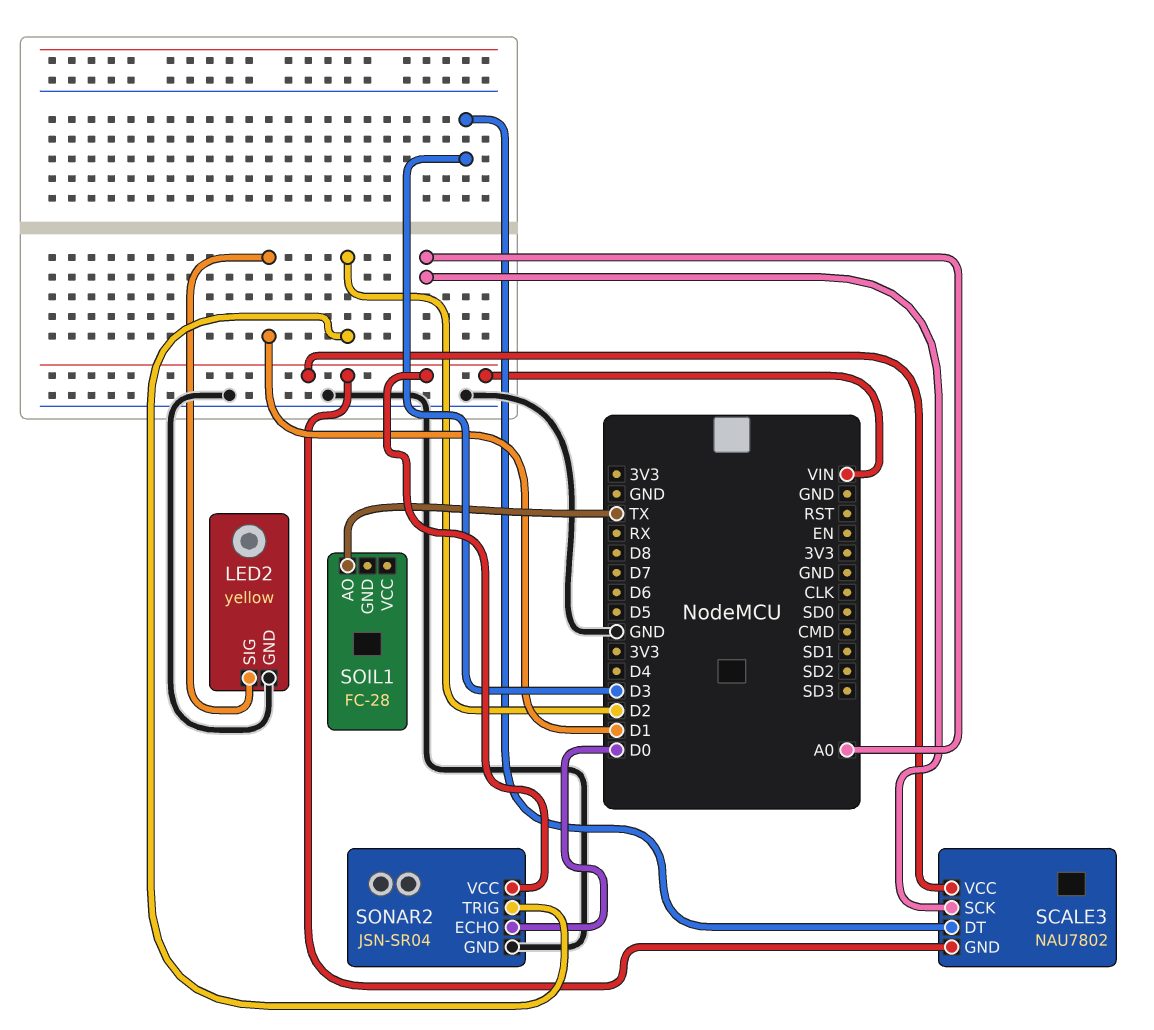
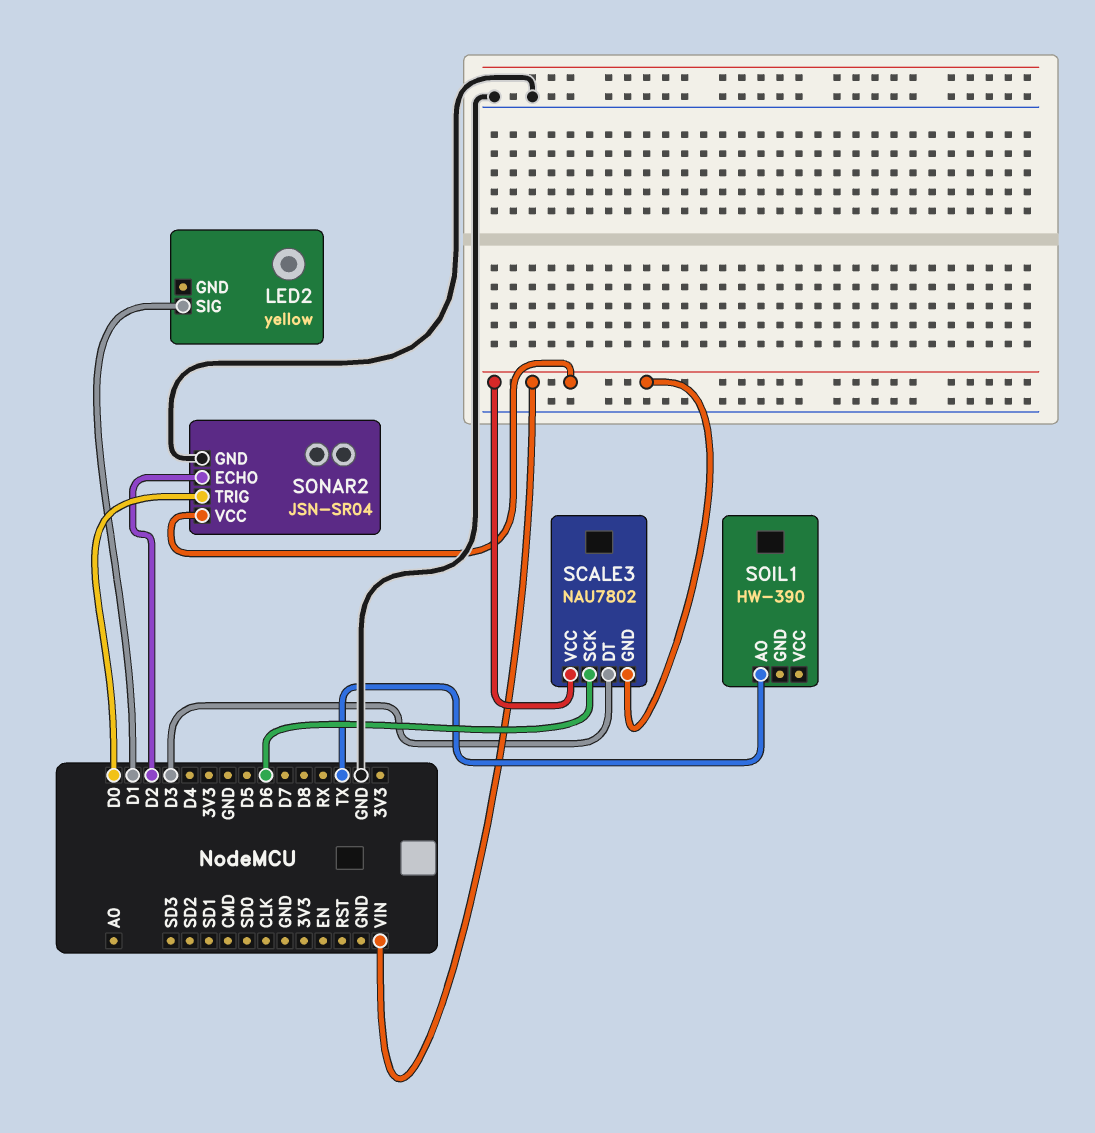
LED2 pin GND: GND -> none
SCALE3 pin SCK: A0 -> D6
SOIL1: FC-28 -> HW-390
SONAR2 pin ECHO: D0 -> D2
SONAR2 pin TRIG: D2 -> D0

